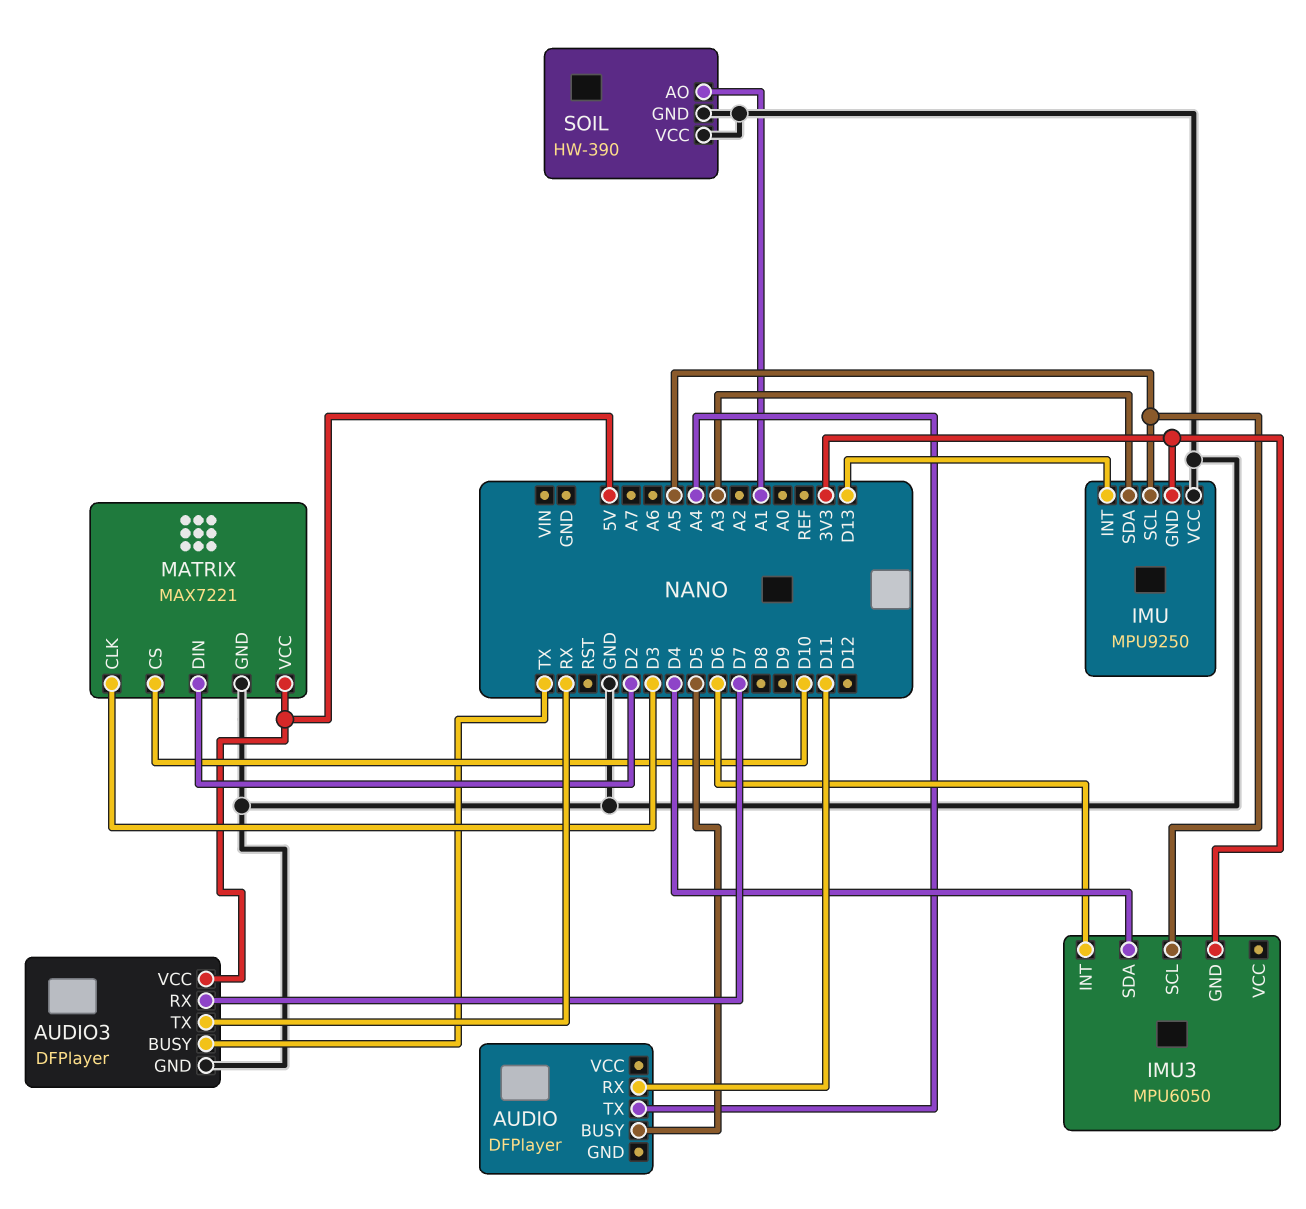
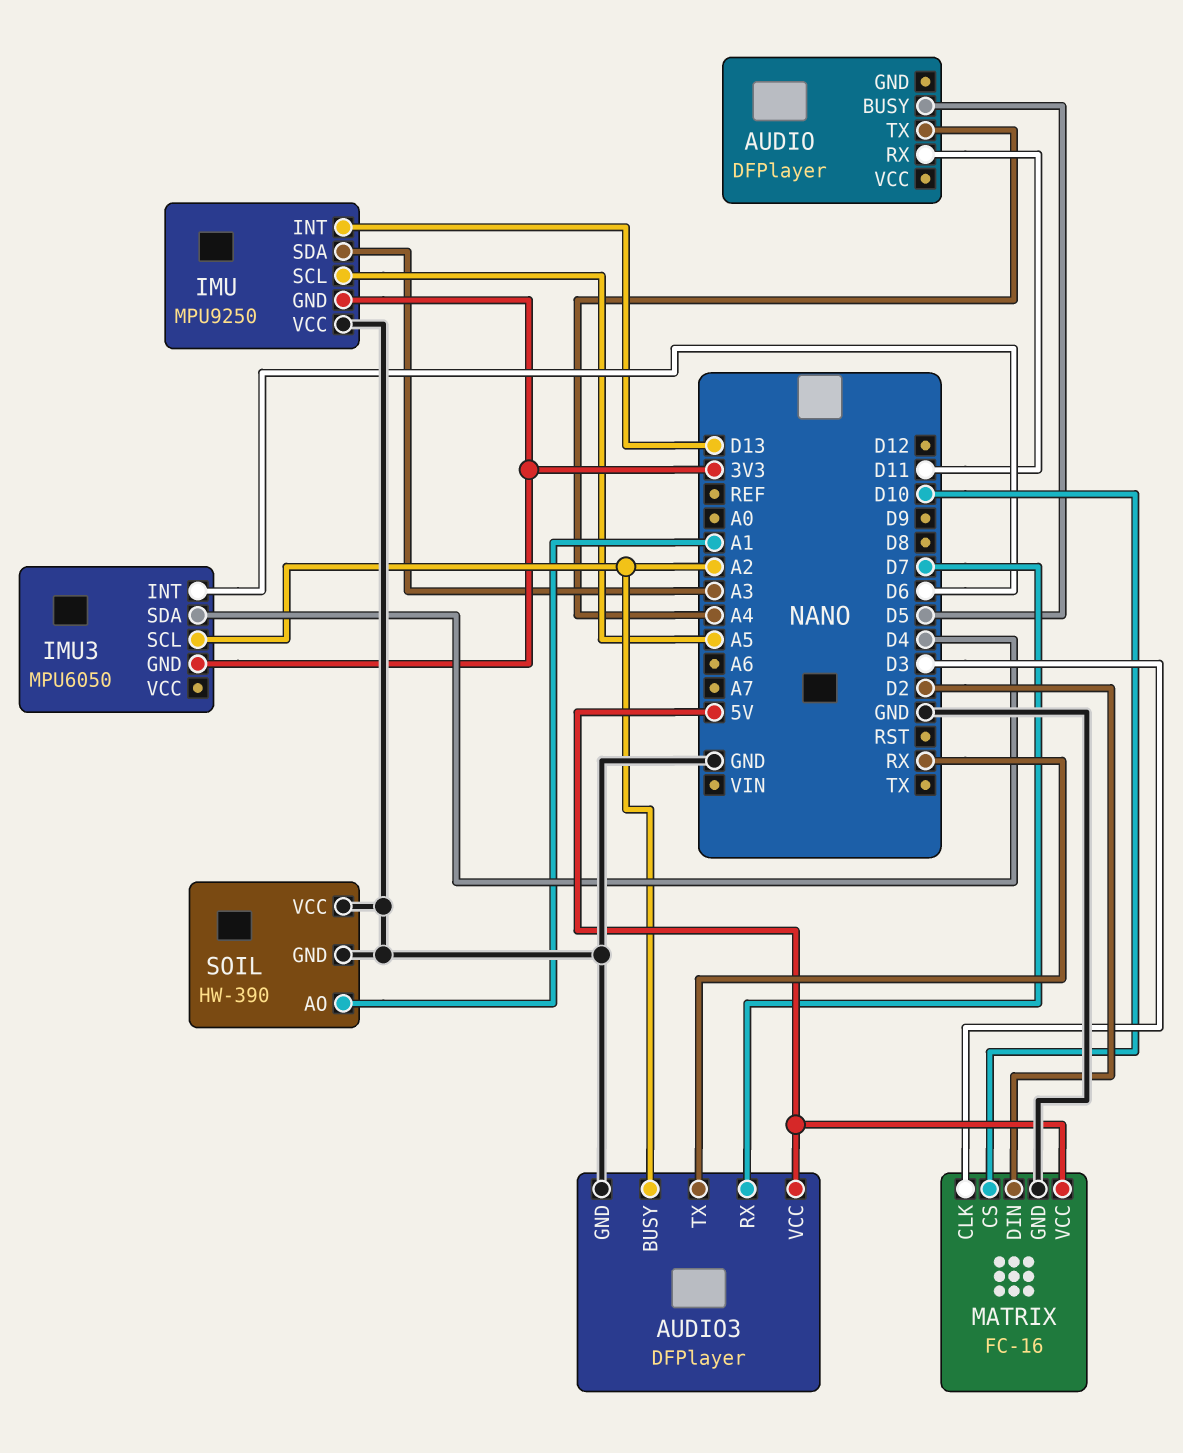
AUDIO3 pin BUSY: TX -> A2
IMU3 pin SCL: A5 -> A2
MATRIX: MAX7221 -> FC-16

